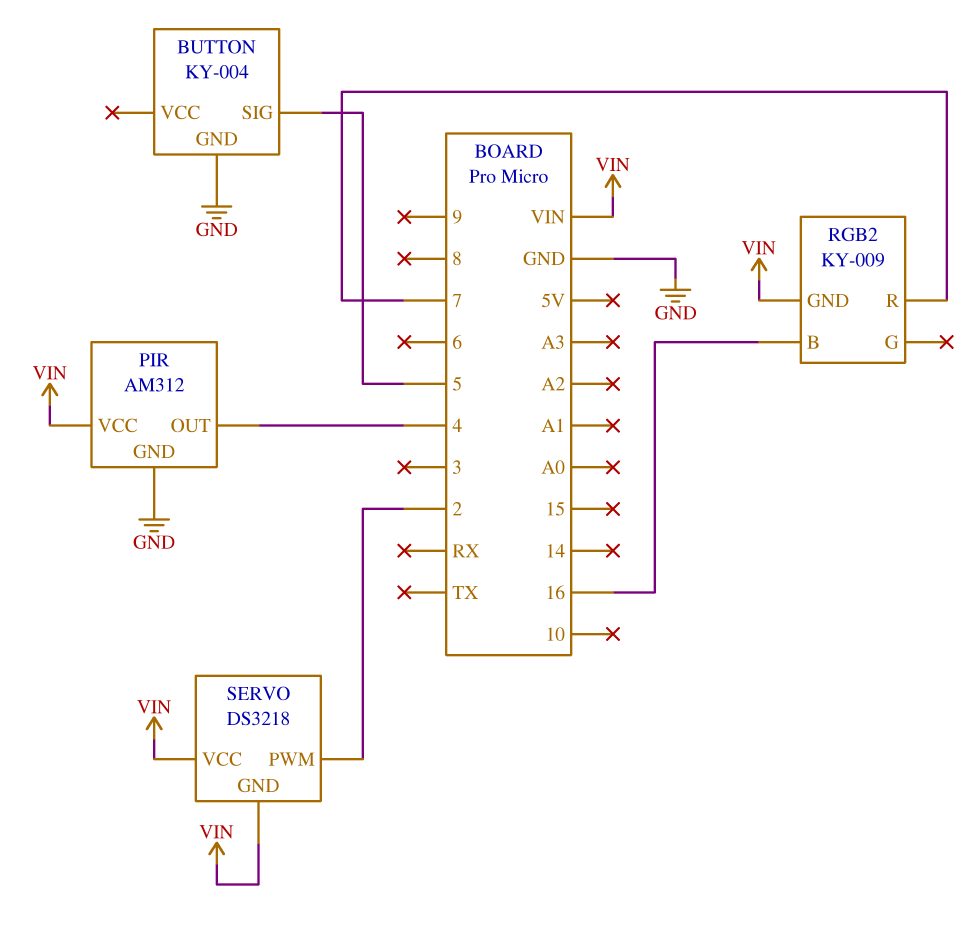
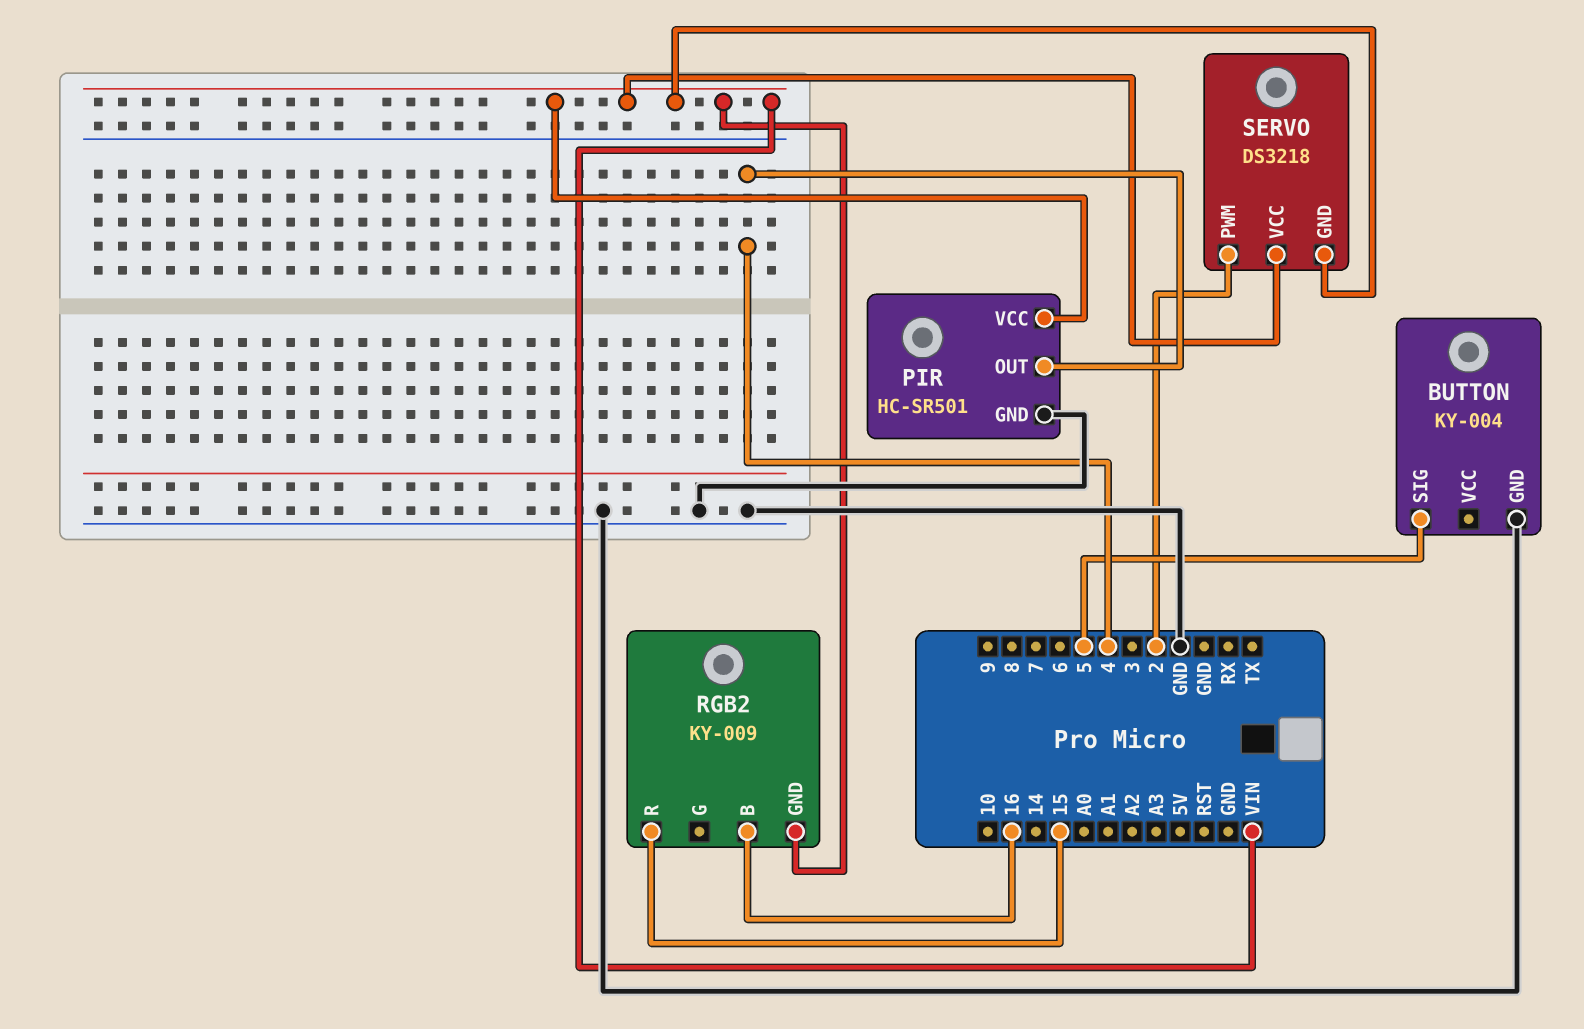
PIR: AM312 -> HC-SR501
RGB2 pin R: 7 -> 15

